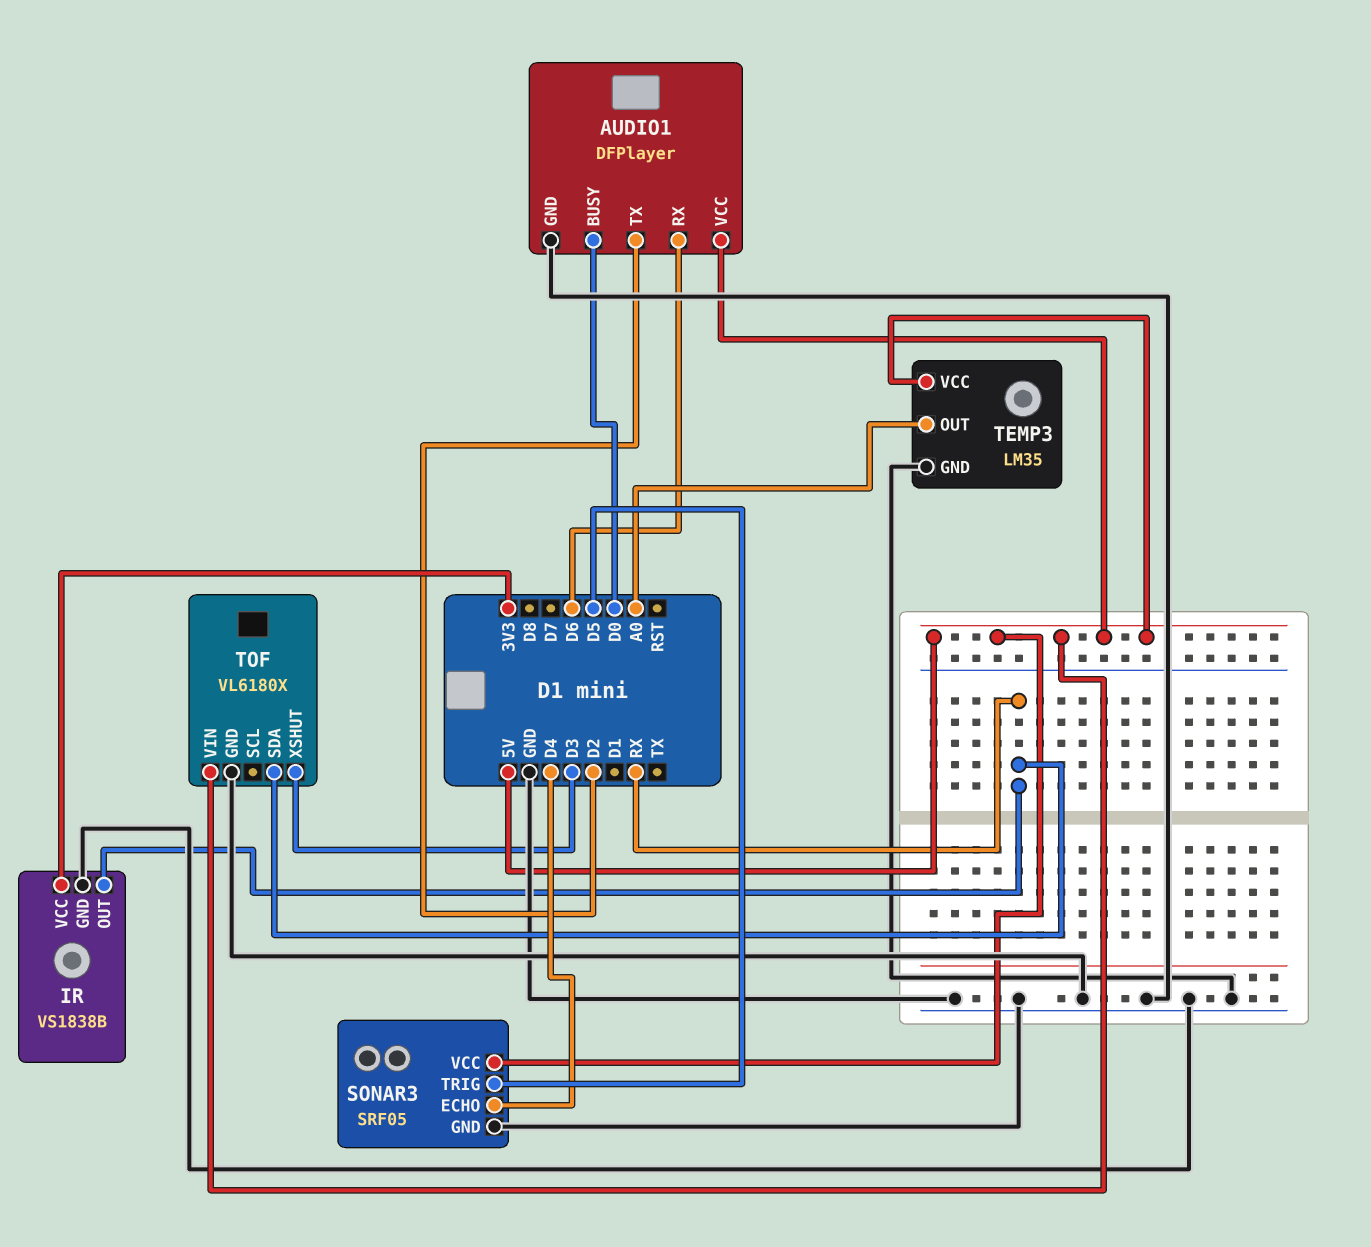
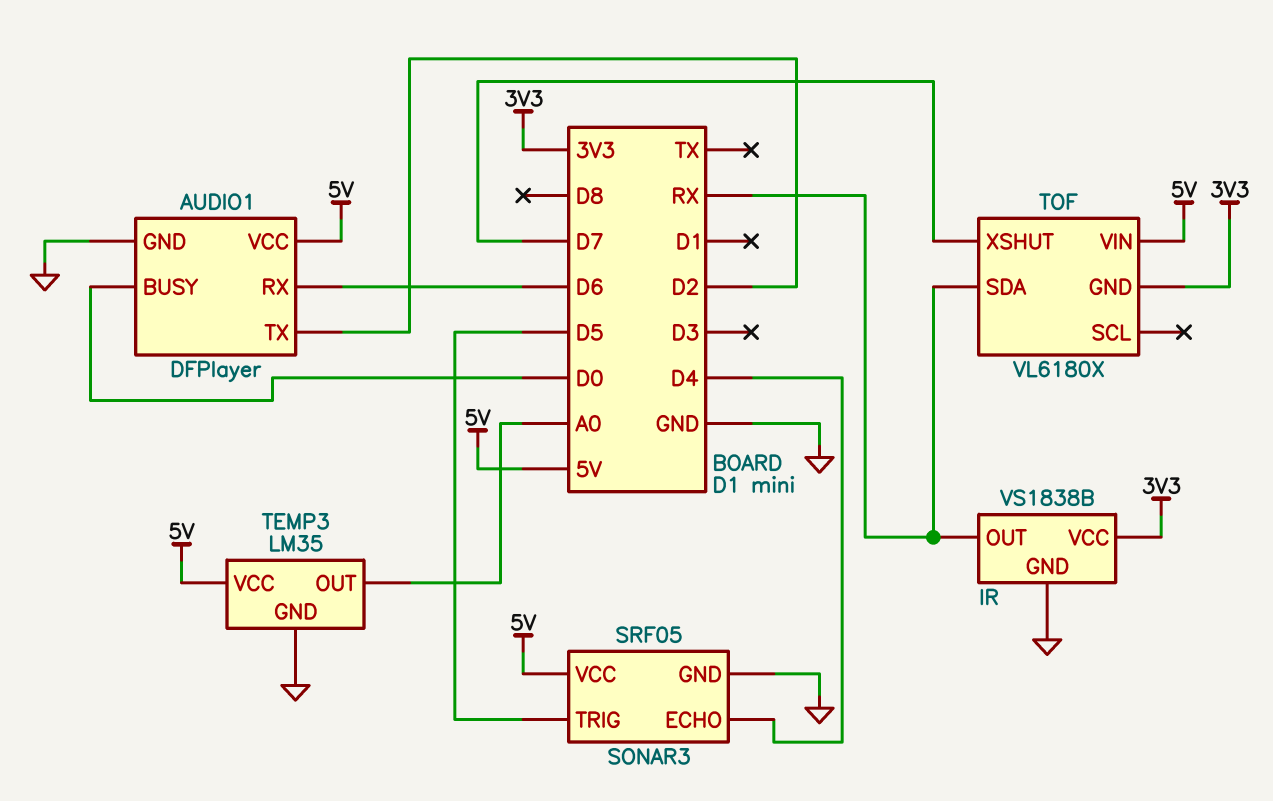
TOF pin GND: GND -> 3V3
TOF pin XSHUT: D3 -> D7

